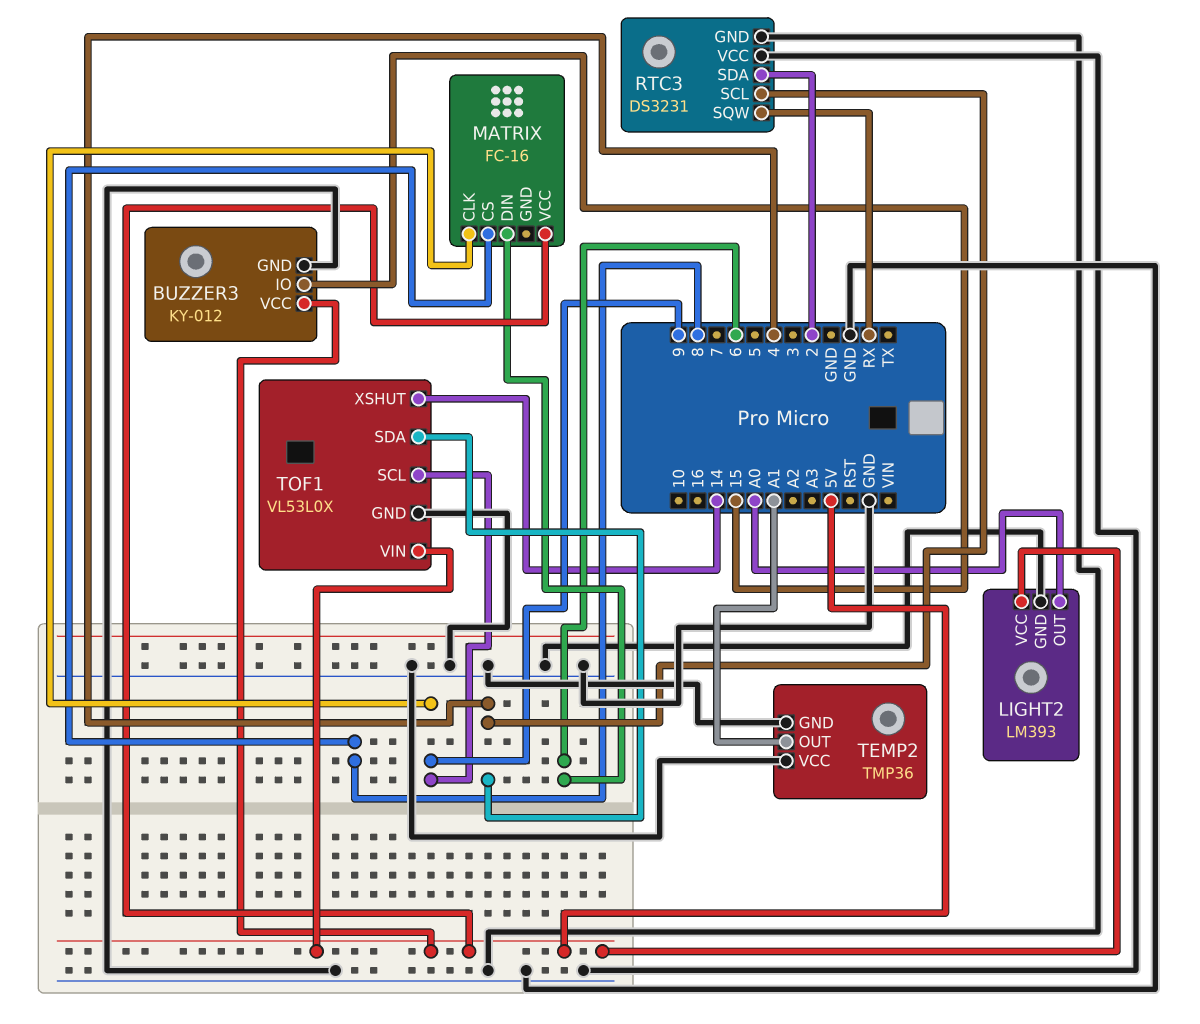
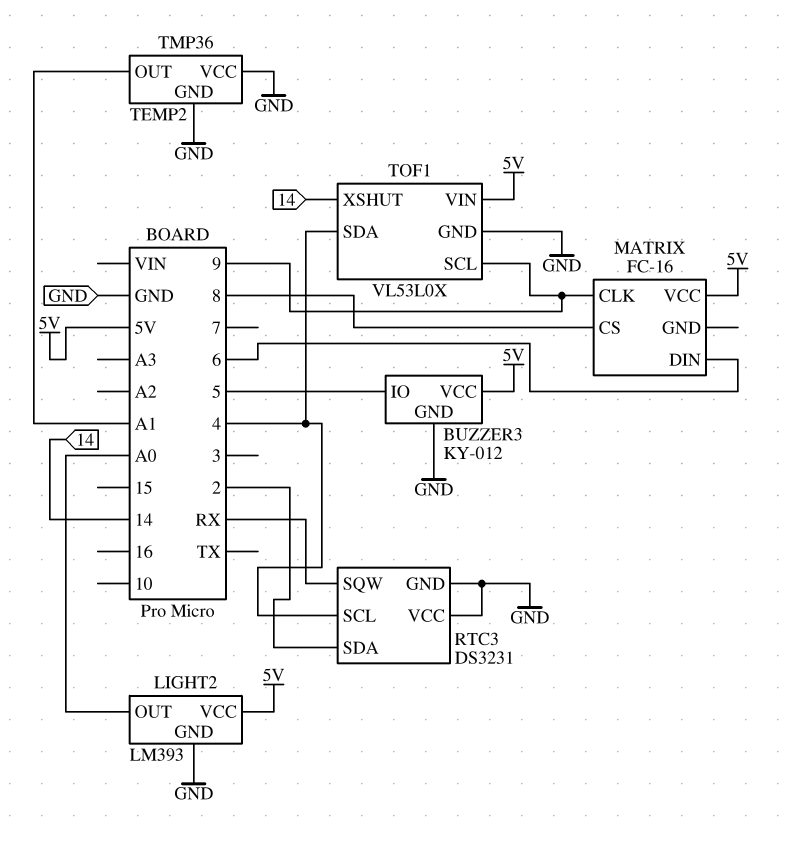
BUZZER3 pin IO: 15 -> 5

